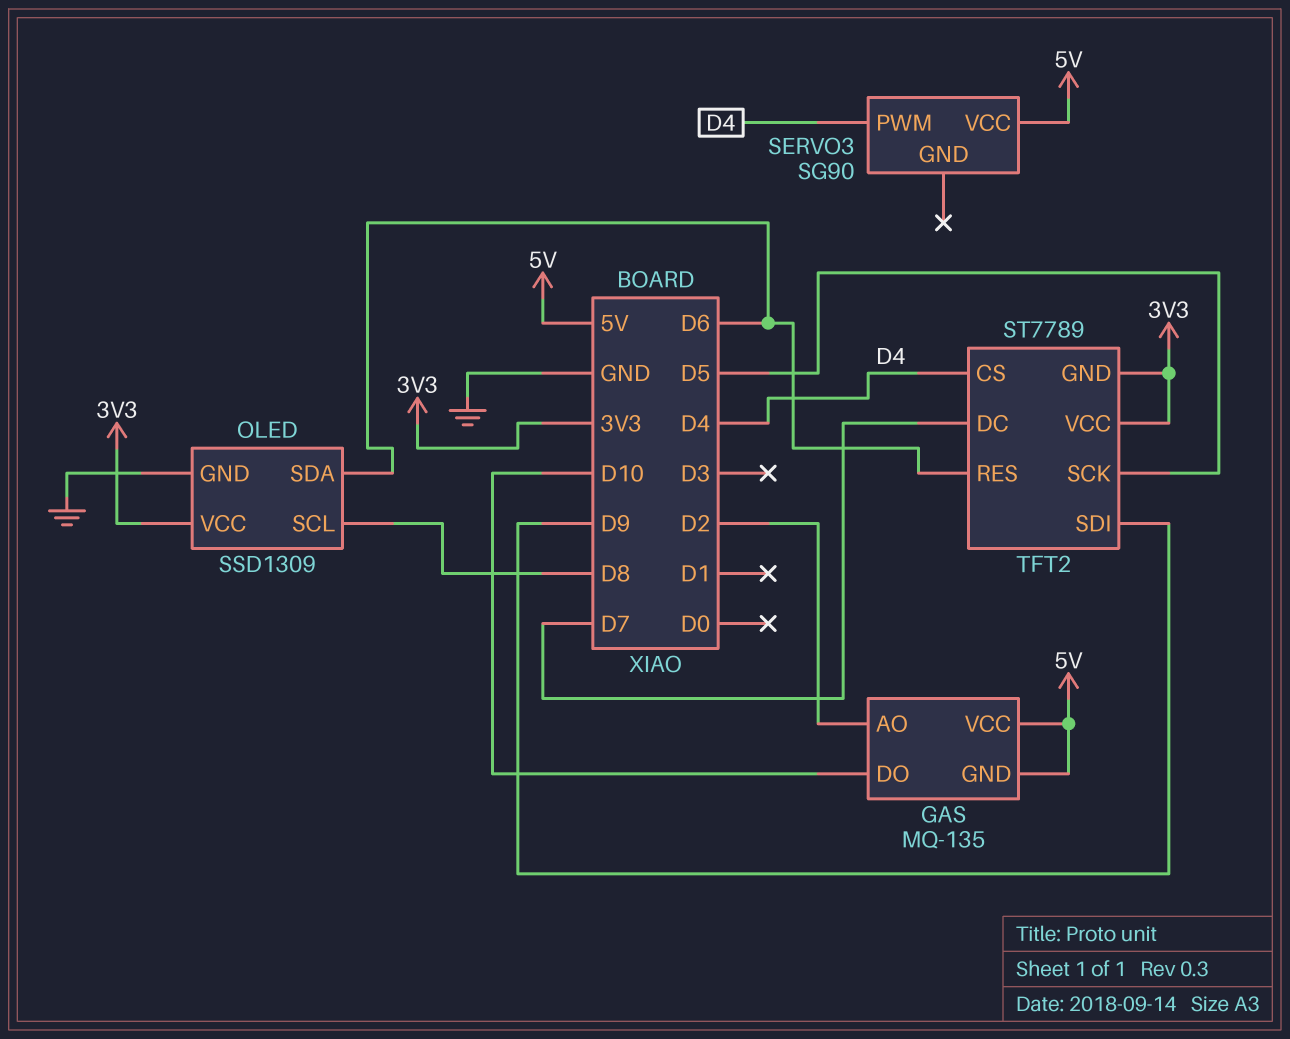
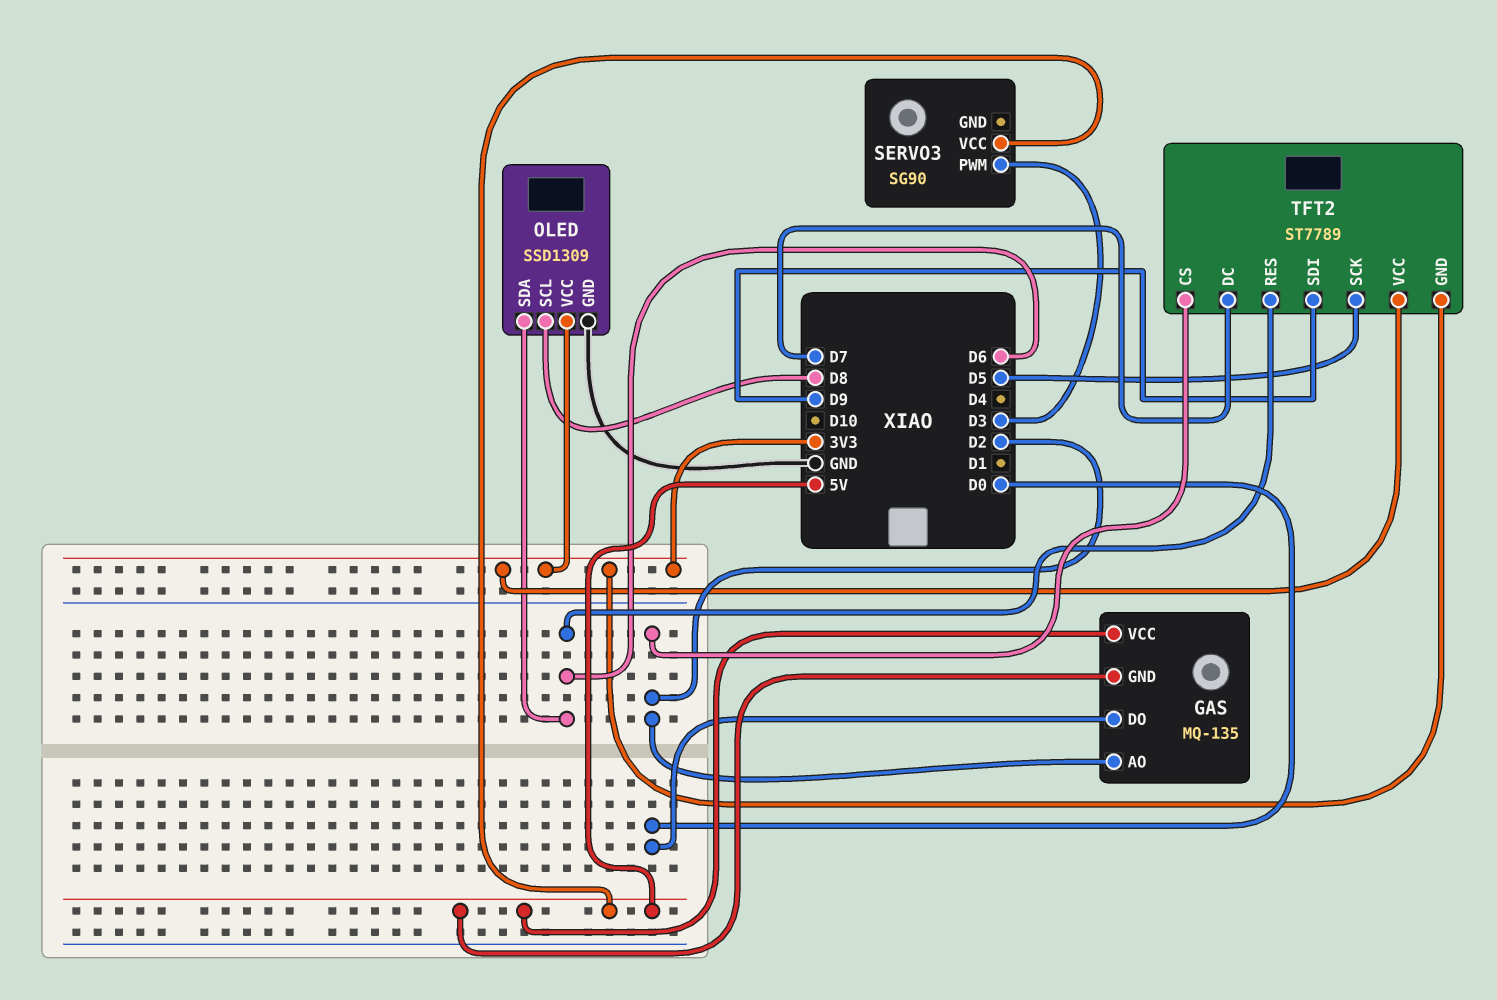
GAS pin DO: D10 -> D0
SERVO3 pin PWM: D4 -> D3
TFT2 pin CS: D4 -> D2

